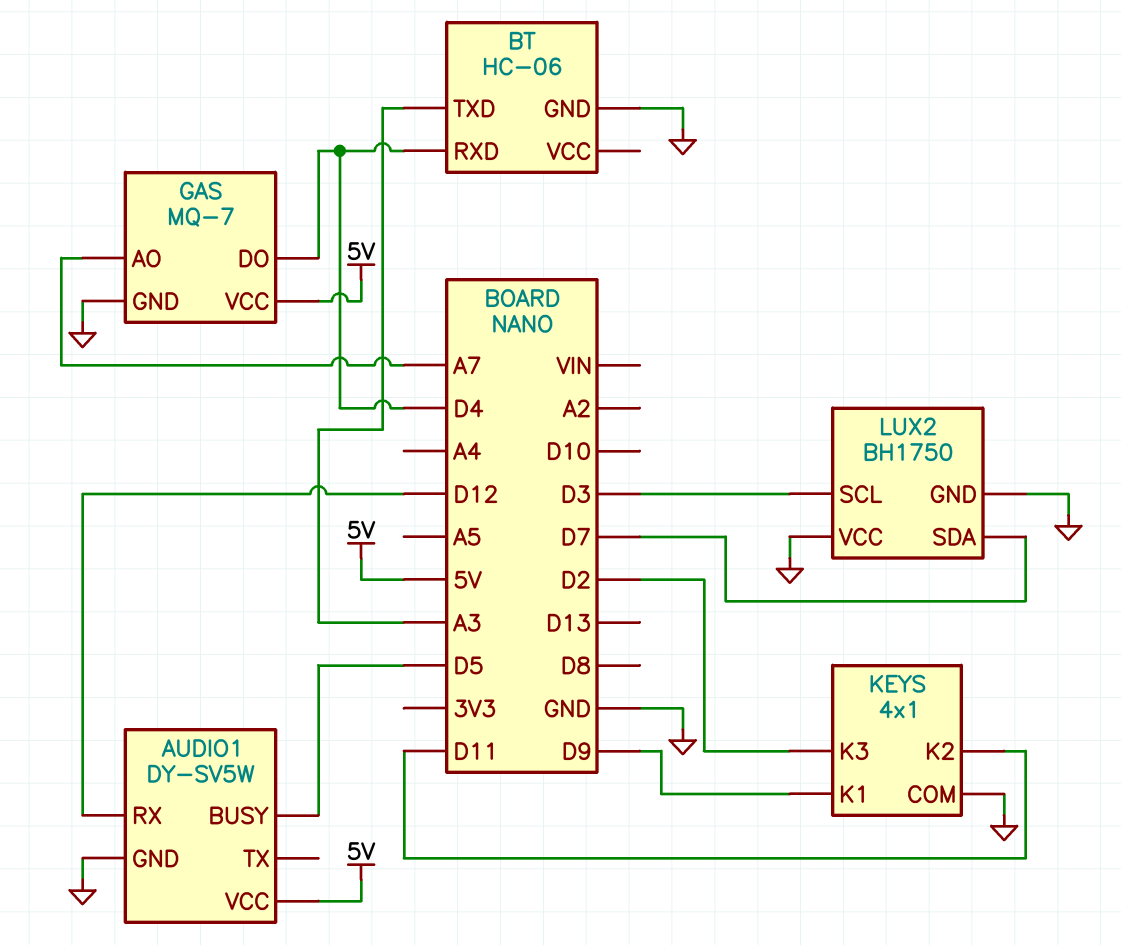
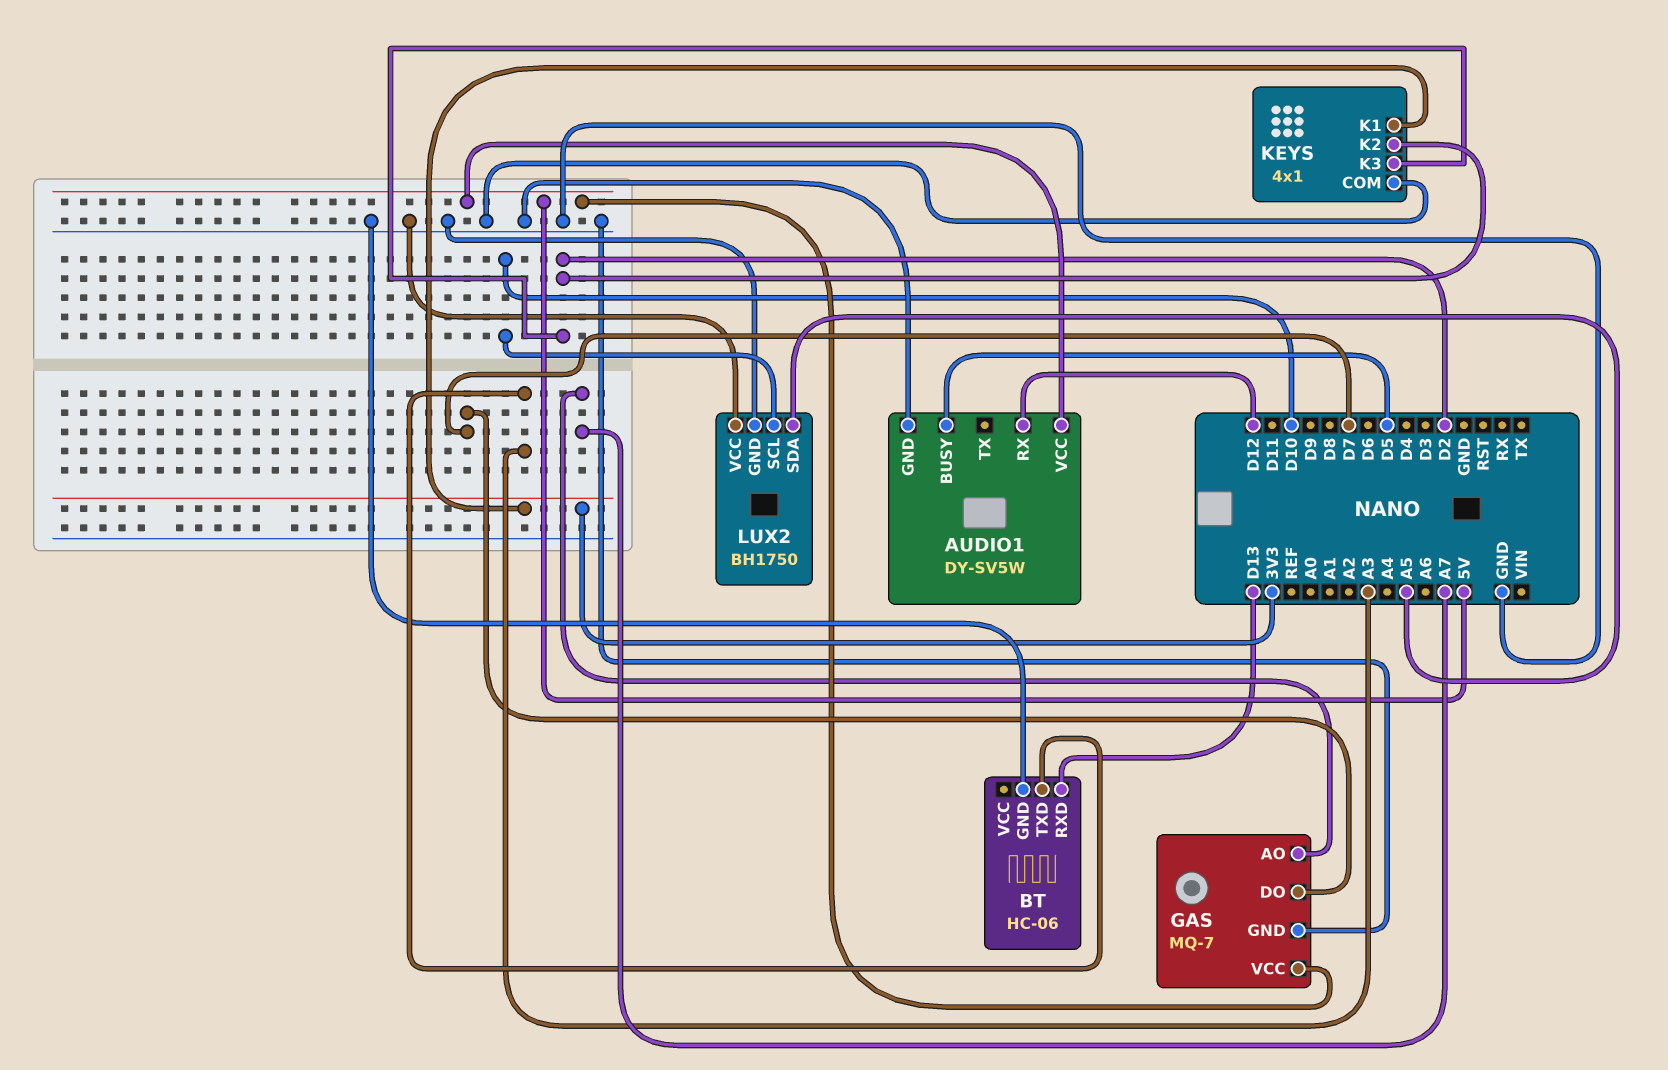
BT pin RXD: D4 -> D13
GAS pin DO: D4 -> D7
KEYS pin K1: D9 -> 3V3
KEYS pin K2: D11 -> D2
LUX2 pin SCL: D3 -> D10
LUX2 pin SDA: D7 -> A5

